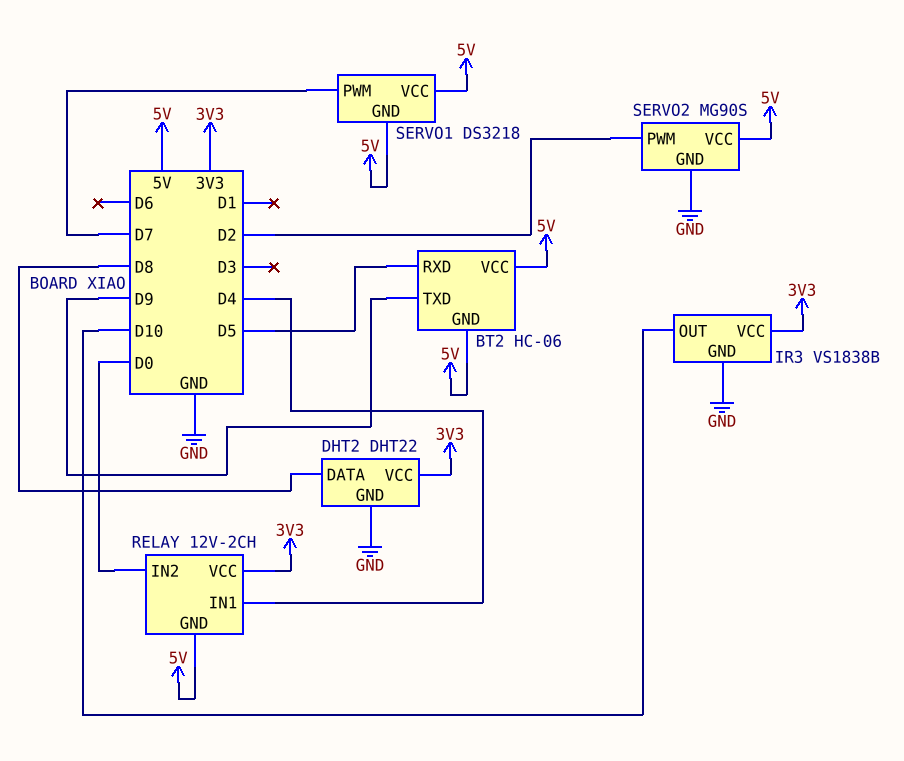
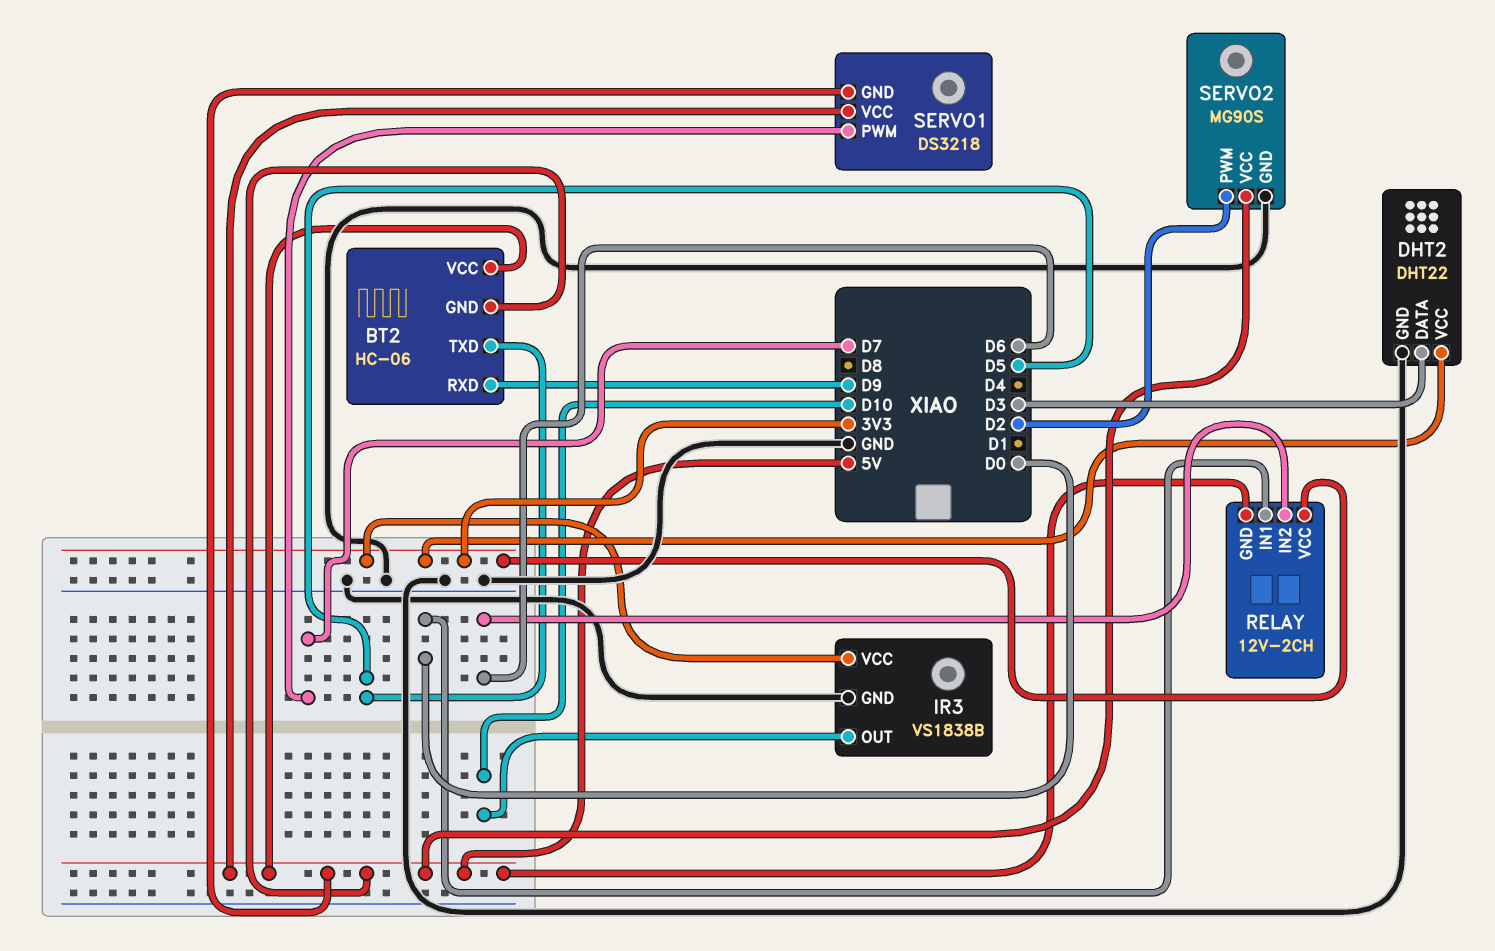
BT2 pin RXD: D5 -> D9
BT2 pin TXD: D9 -> D5
DHT2 pin DATA: D8 -> D3
RELAY pin IN1: D4 -> D0
RELAY pin IN2: D0 -> D6

